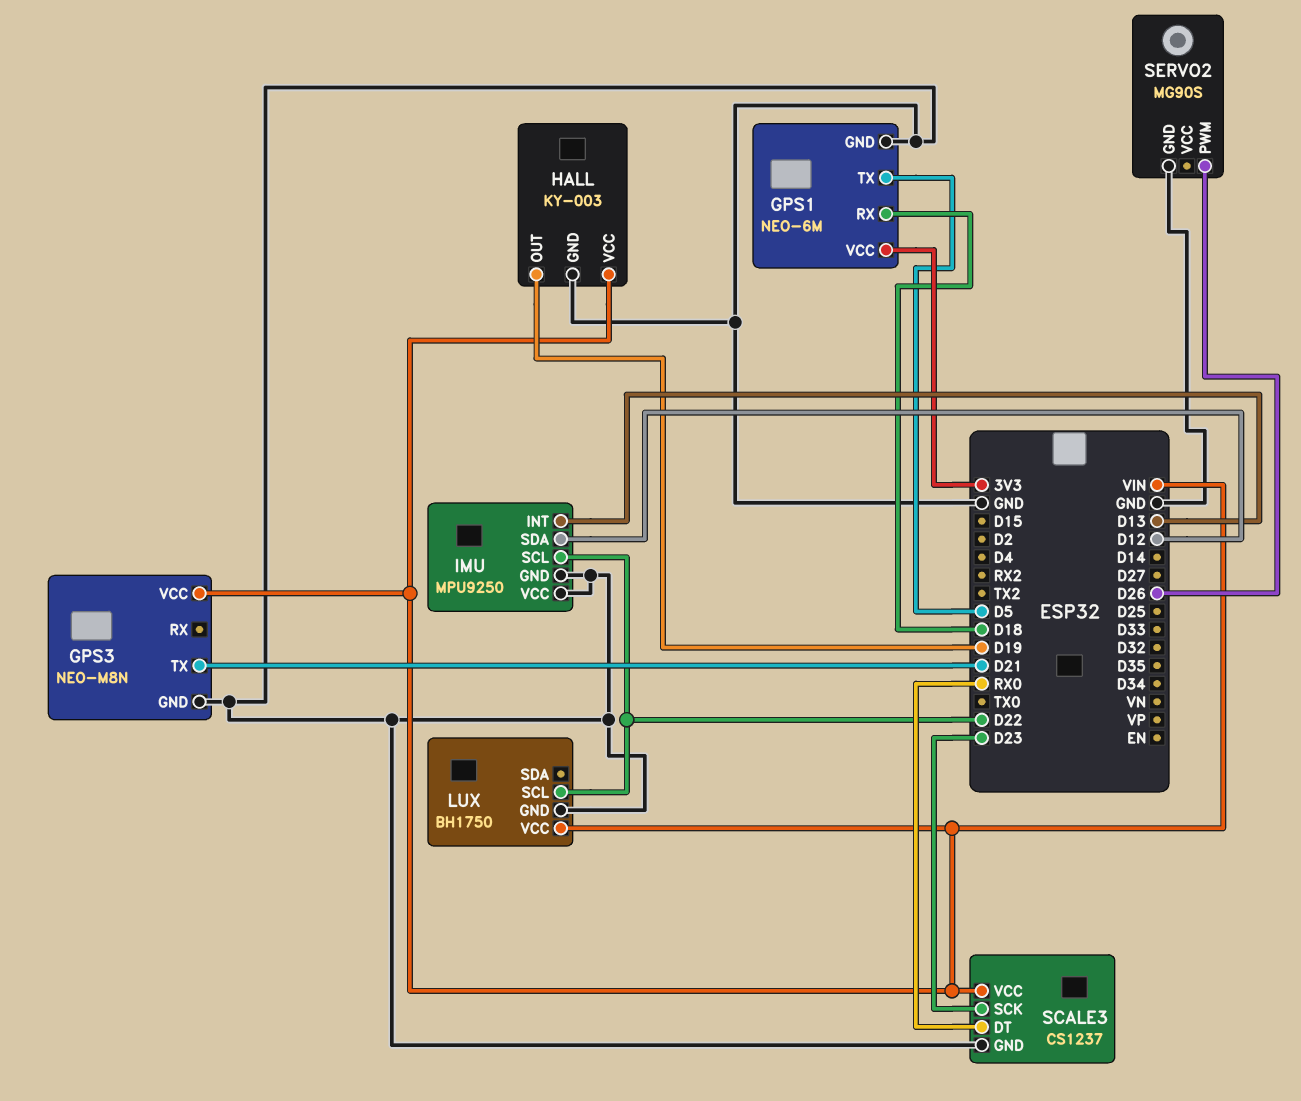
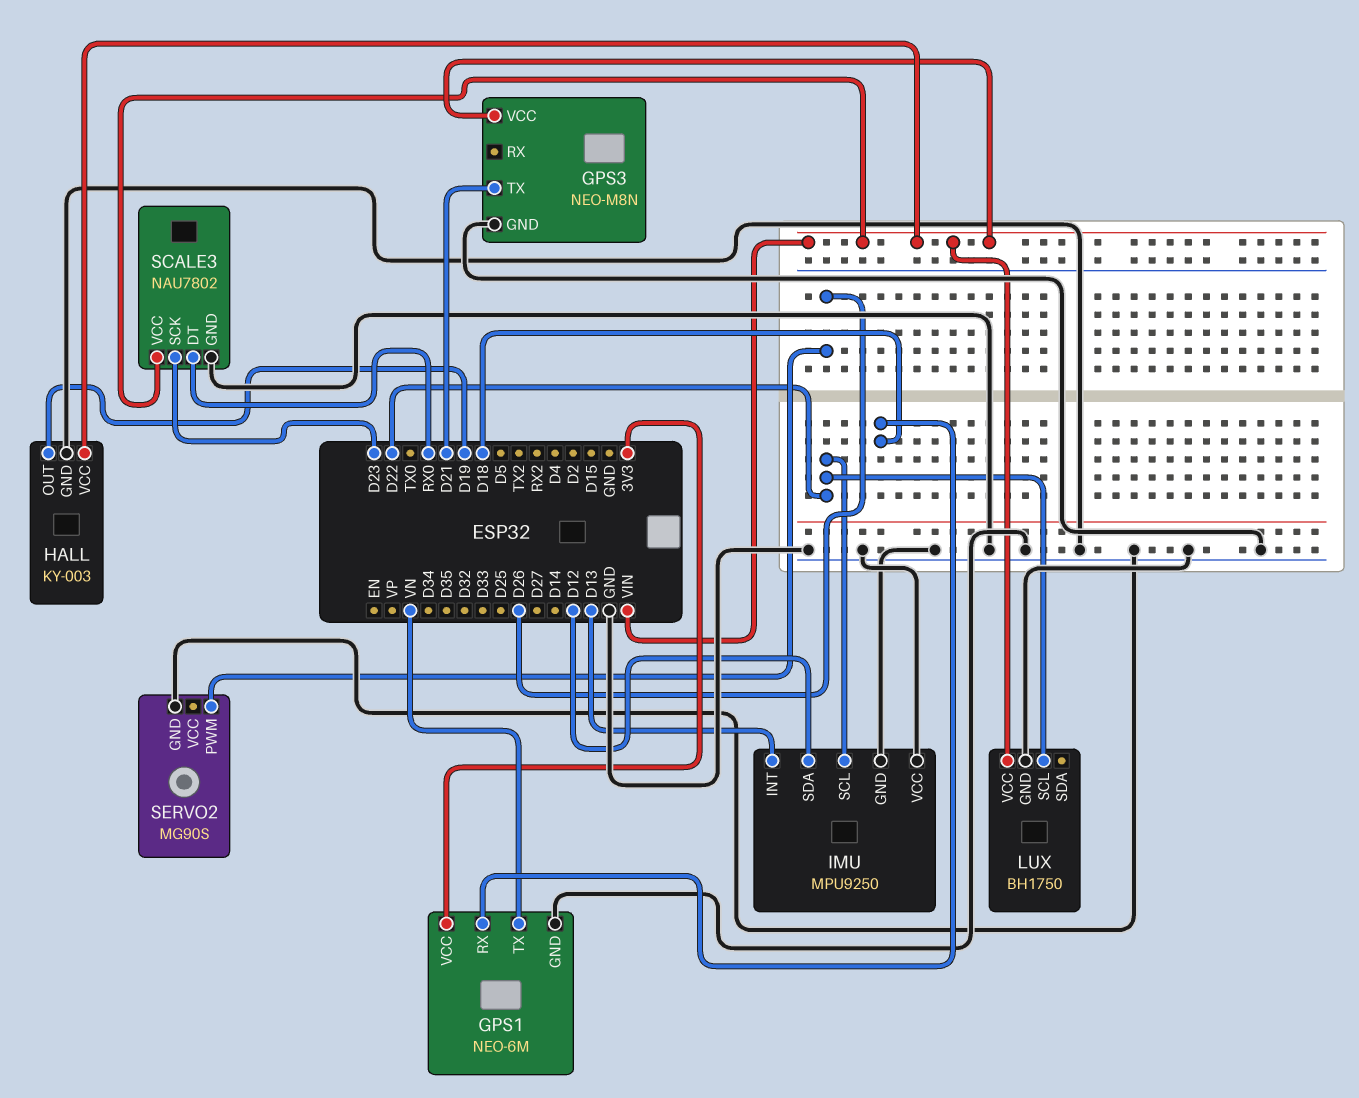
GPS1 pin TX: D5 -> VN
SCALE3: CS1237 -> NAU7802

